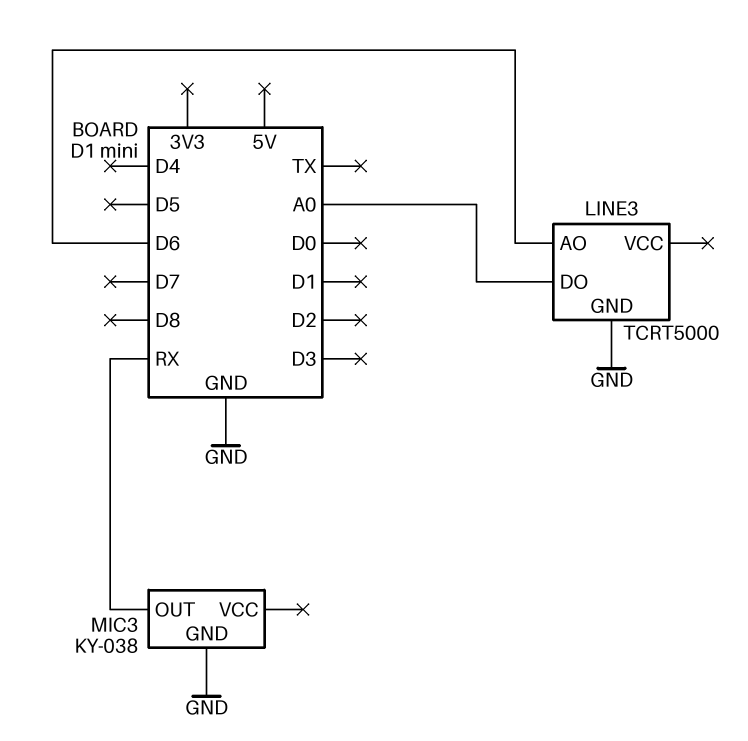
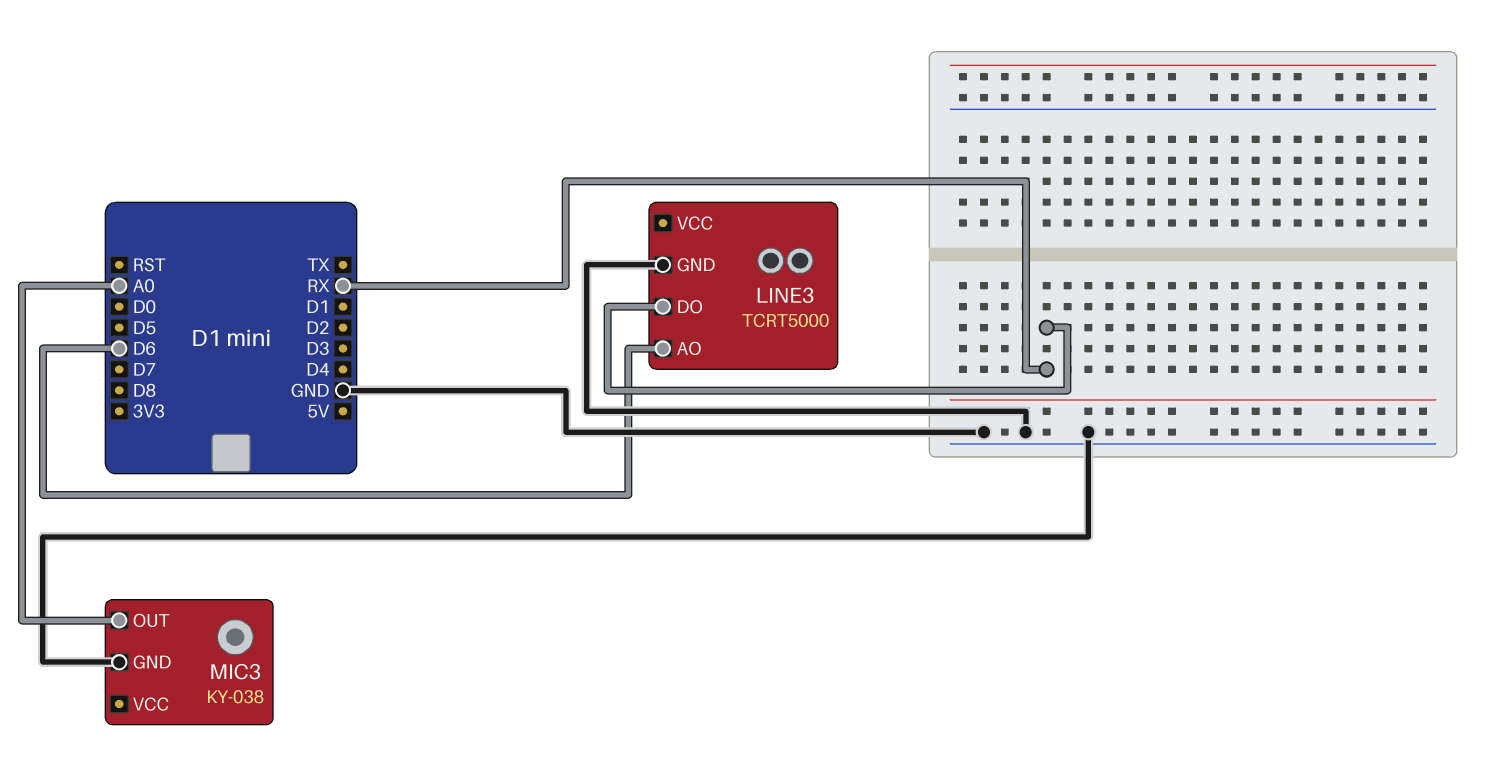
LINE3 pin DO: A0 -> RX
MIC3 pin OUT: RX -> A0

